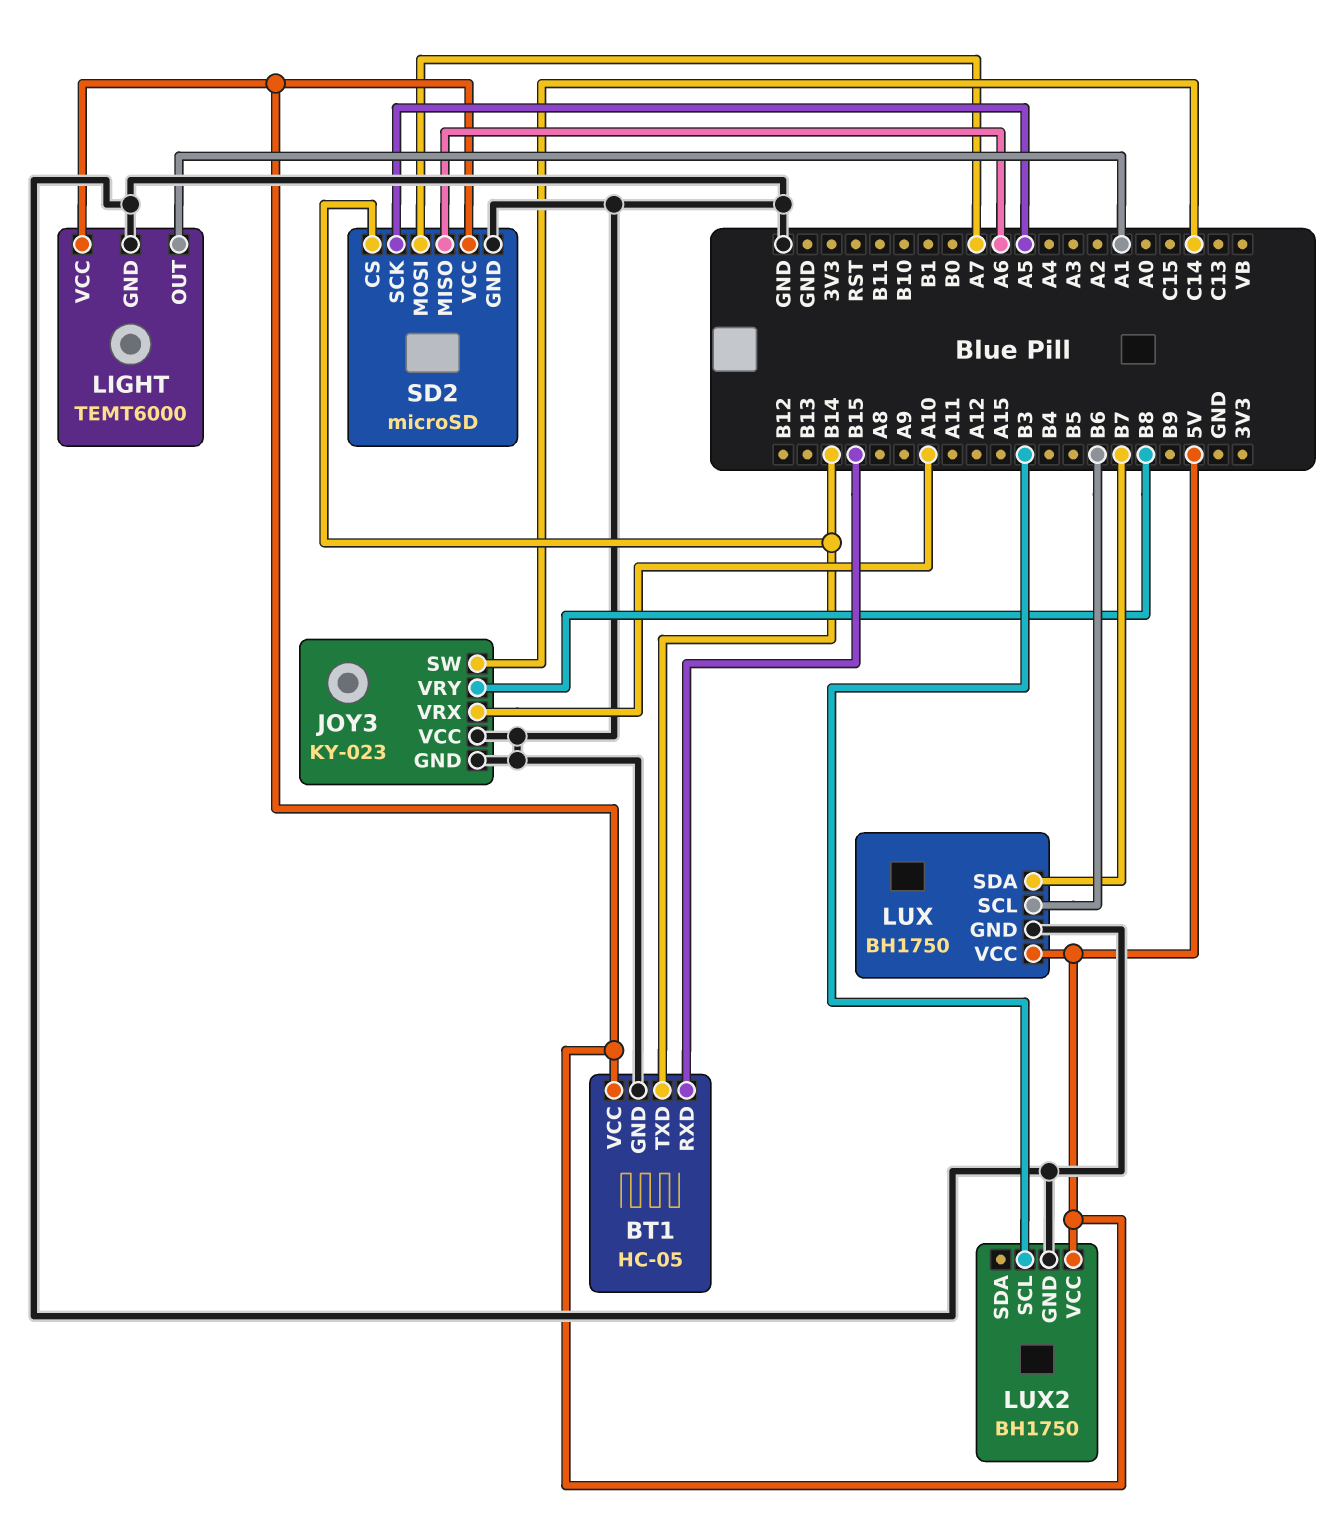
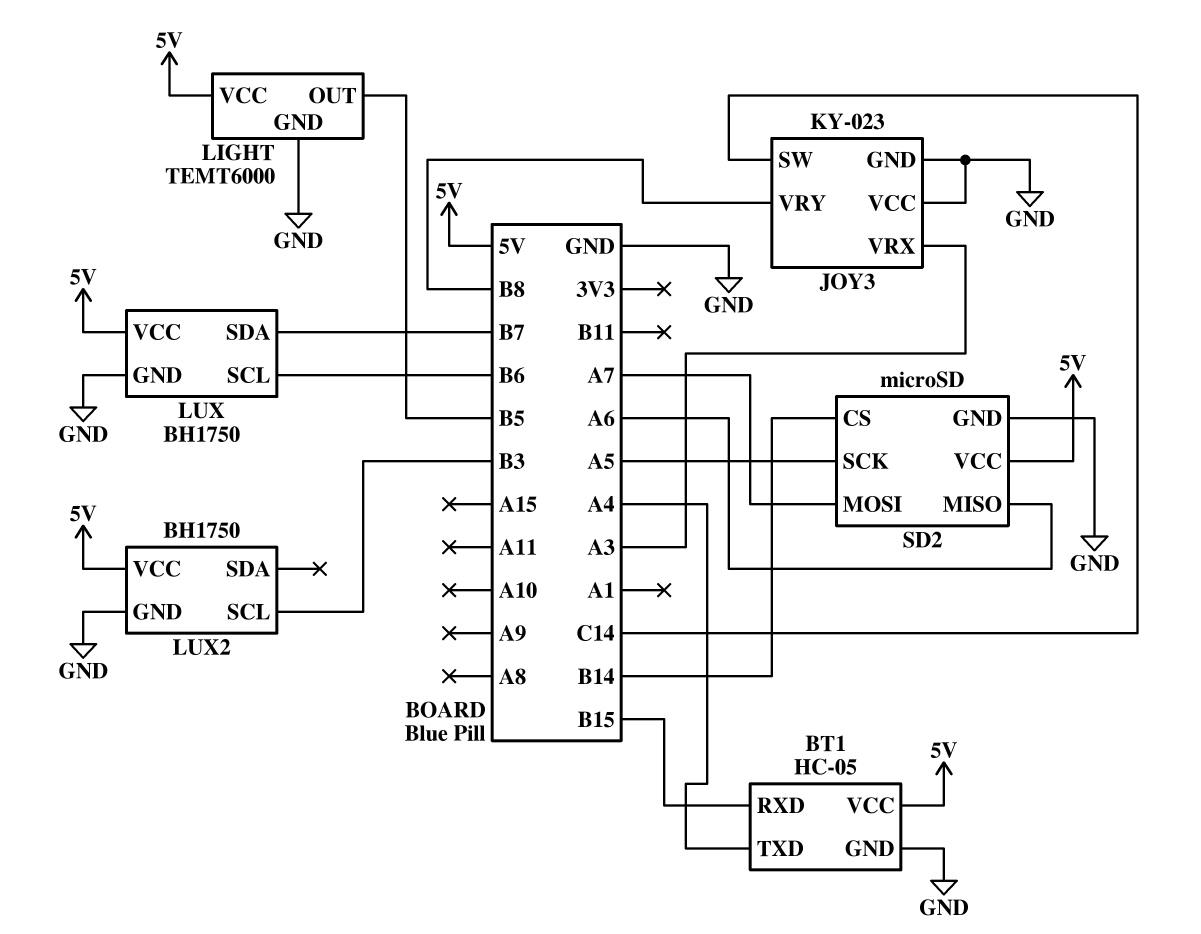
BT1 pin TXD: B14 -> A4
JOY3 pin VRX: A10 -> A3
LIGHT pin OUT: A1 -> B5

